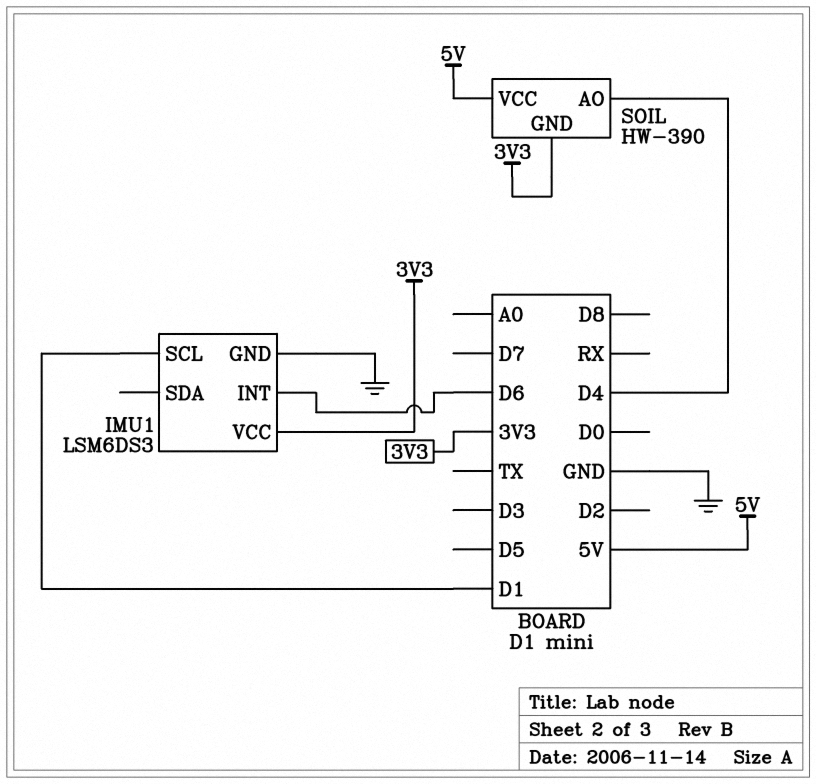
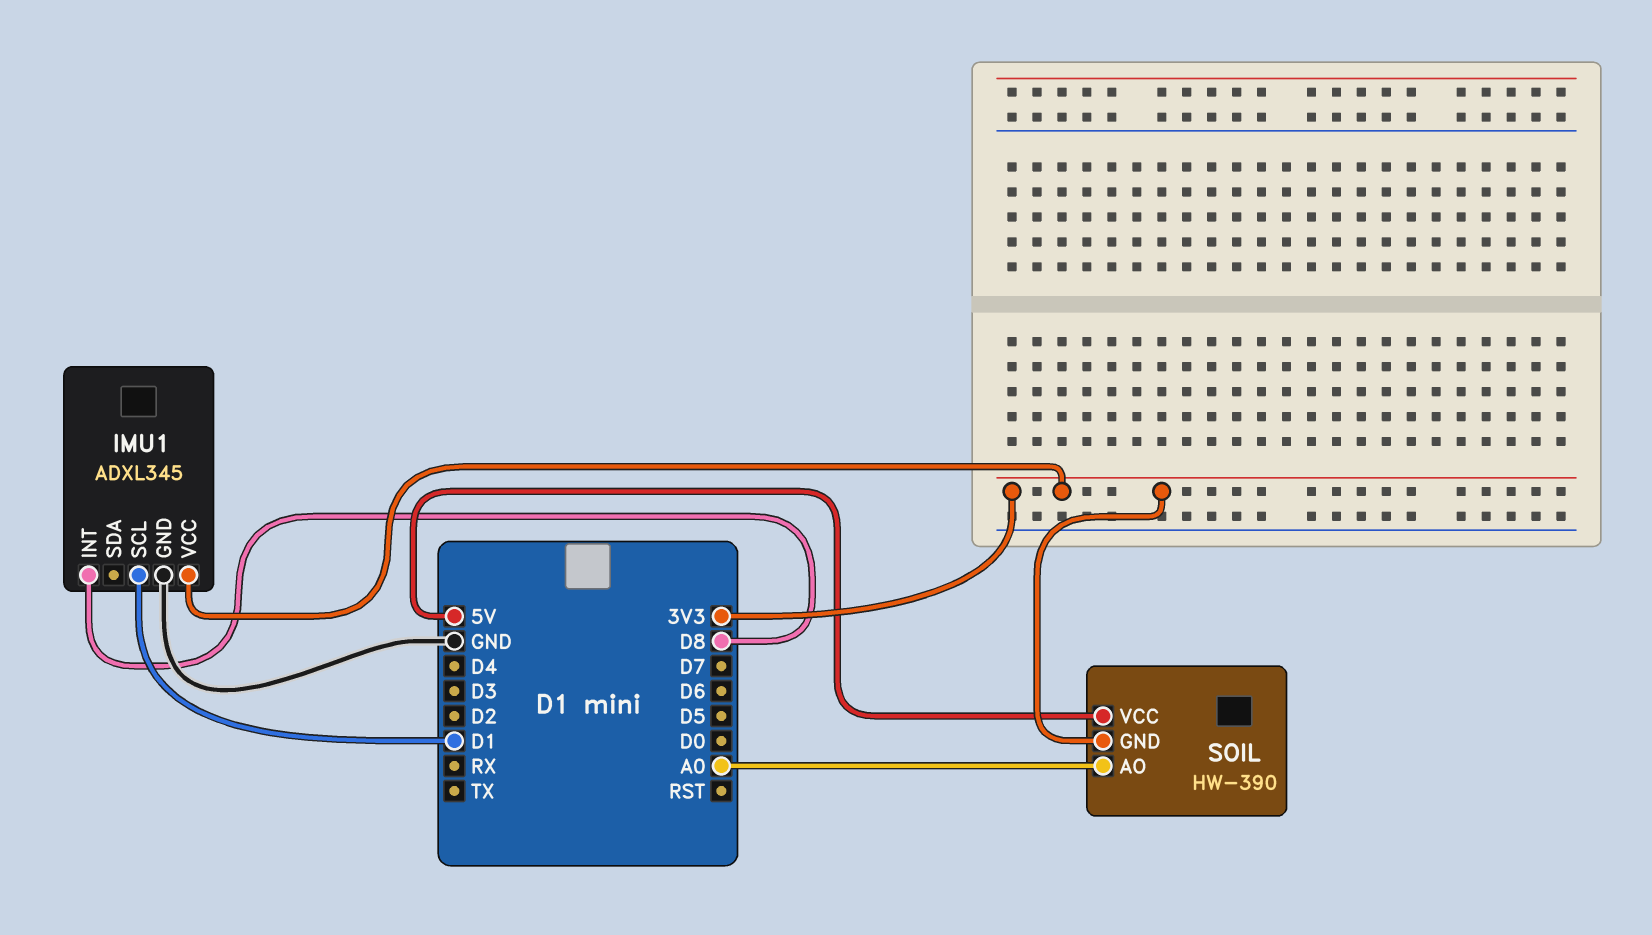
IMU1: LSM6DS3 -> ADXL345
IMU1 pin INT: D6 -> D8
SOIL pin AO: D4 -> A0

